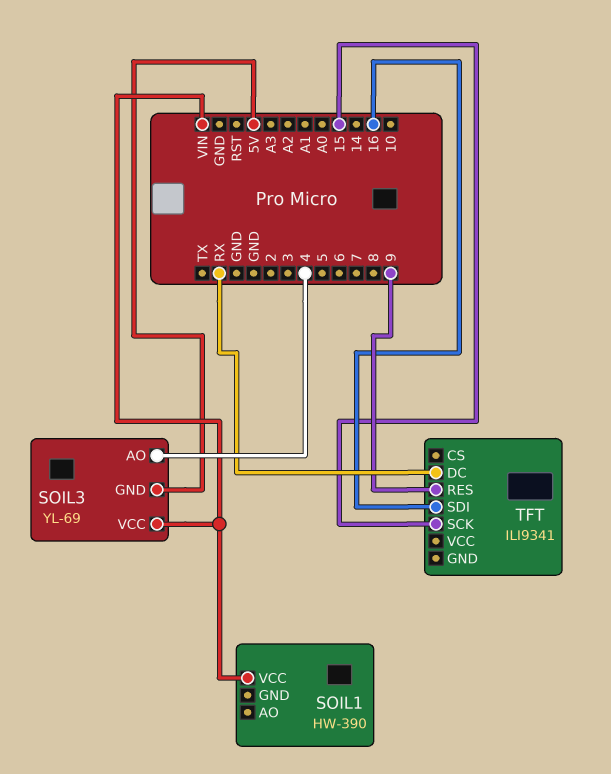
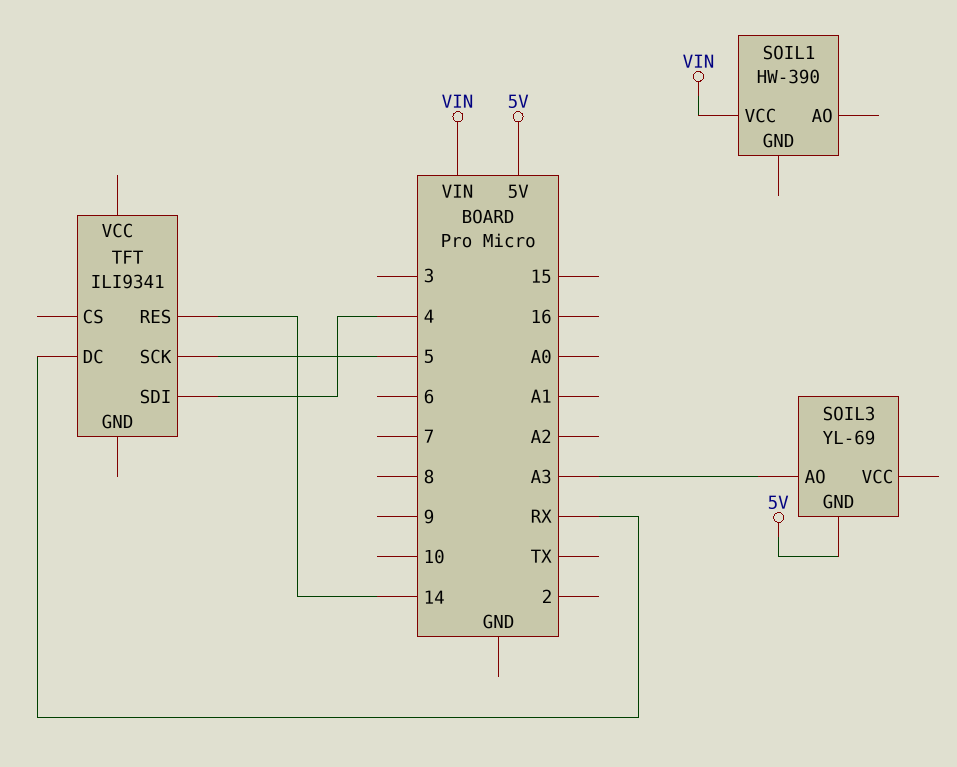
SOIL3 pin AO: 4 -> A3
SOIL3 pin VCC: VIN -> none
TFT pin RES: 9 -> 14
TFT pin SCK: 15 -> 5
TFT pin SDI: 16 -> 4

